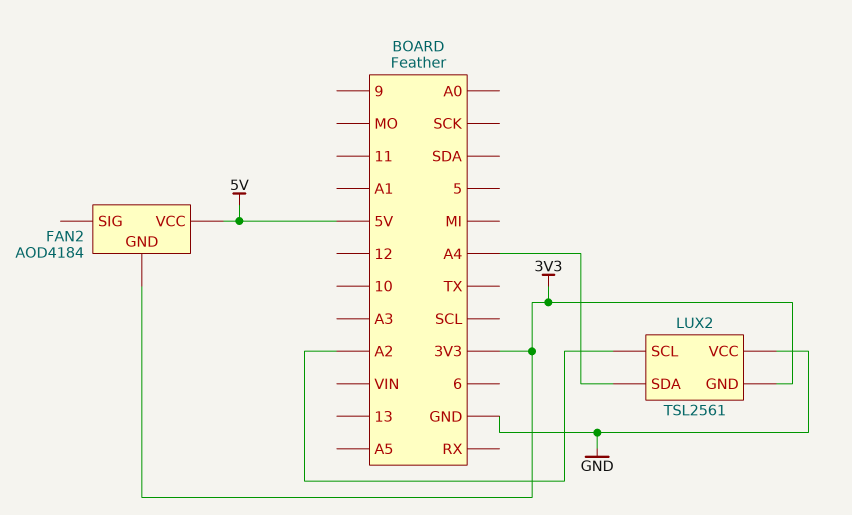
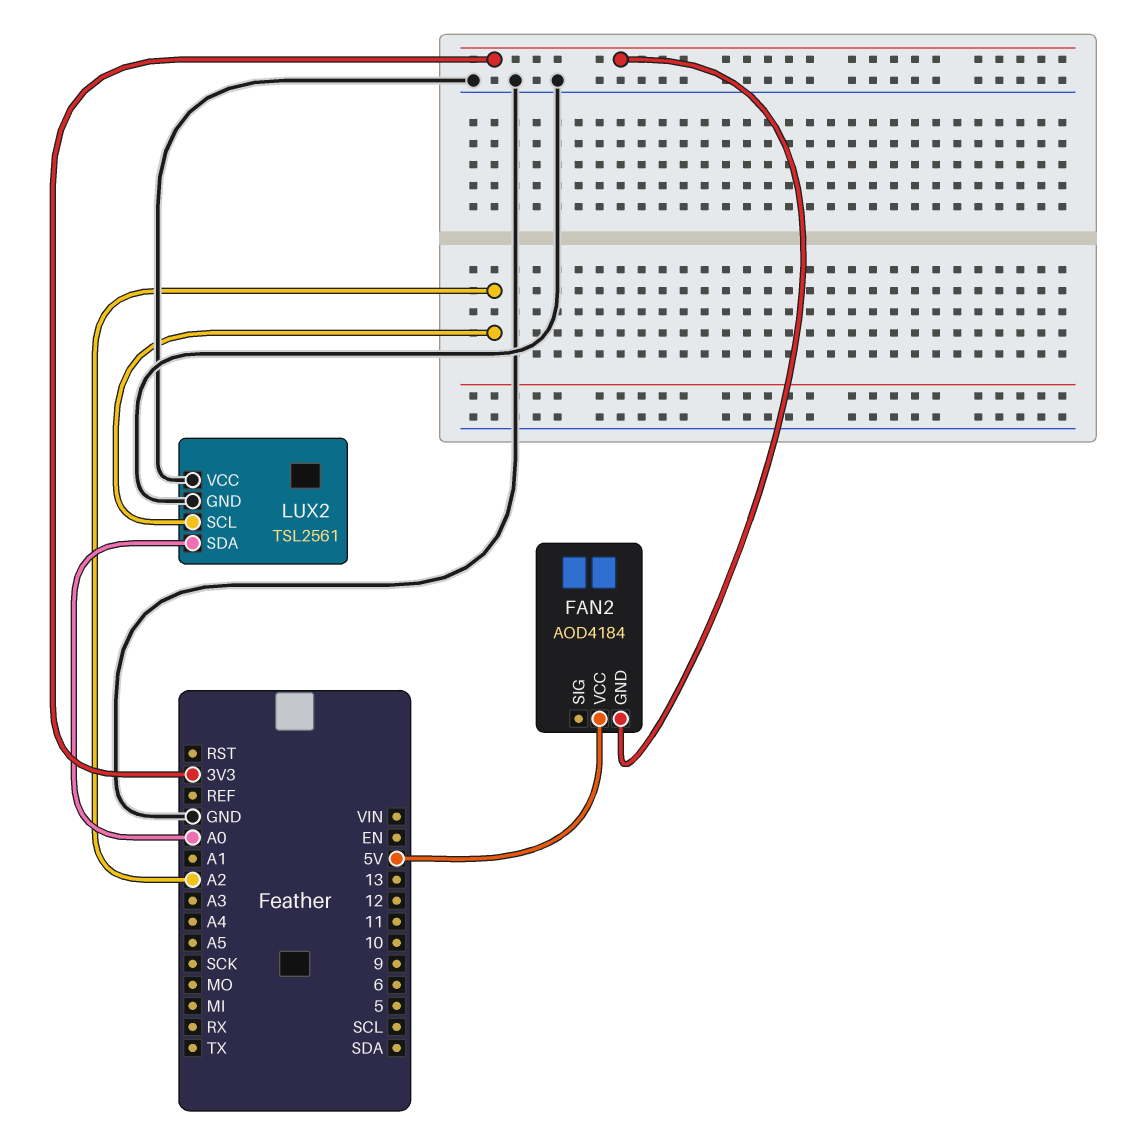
LUX2 pin GND: 3V3 -> GND
LUX2 pin SDA: A4 -> A0

